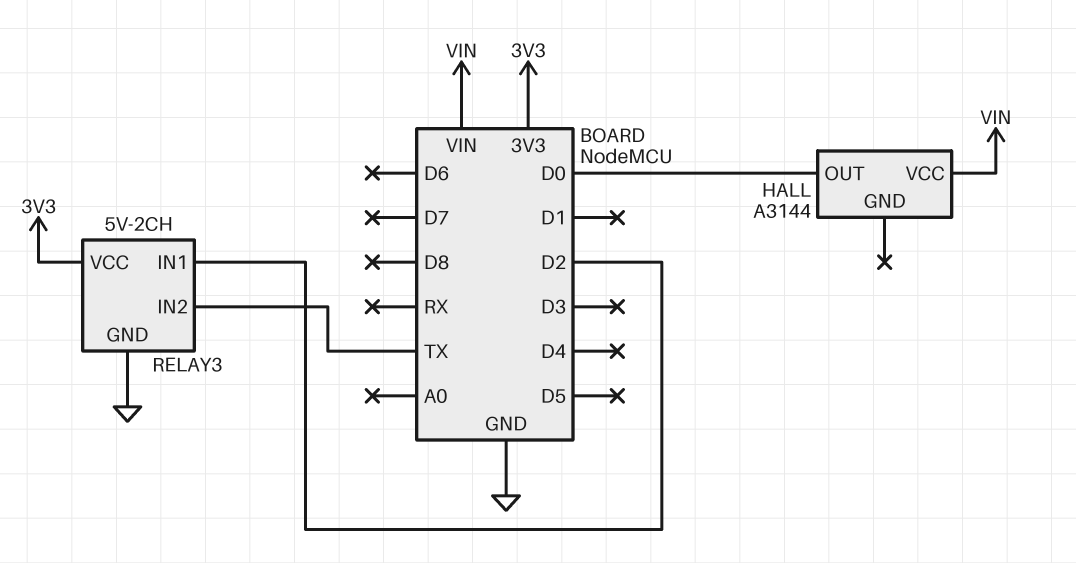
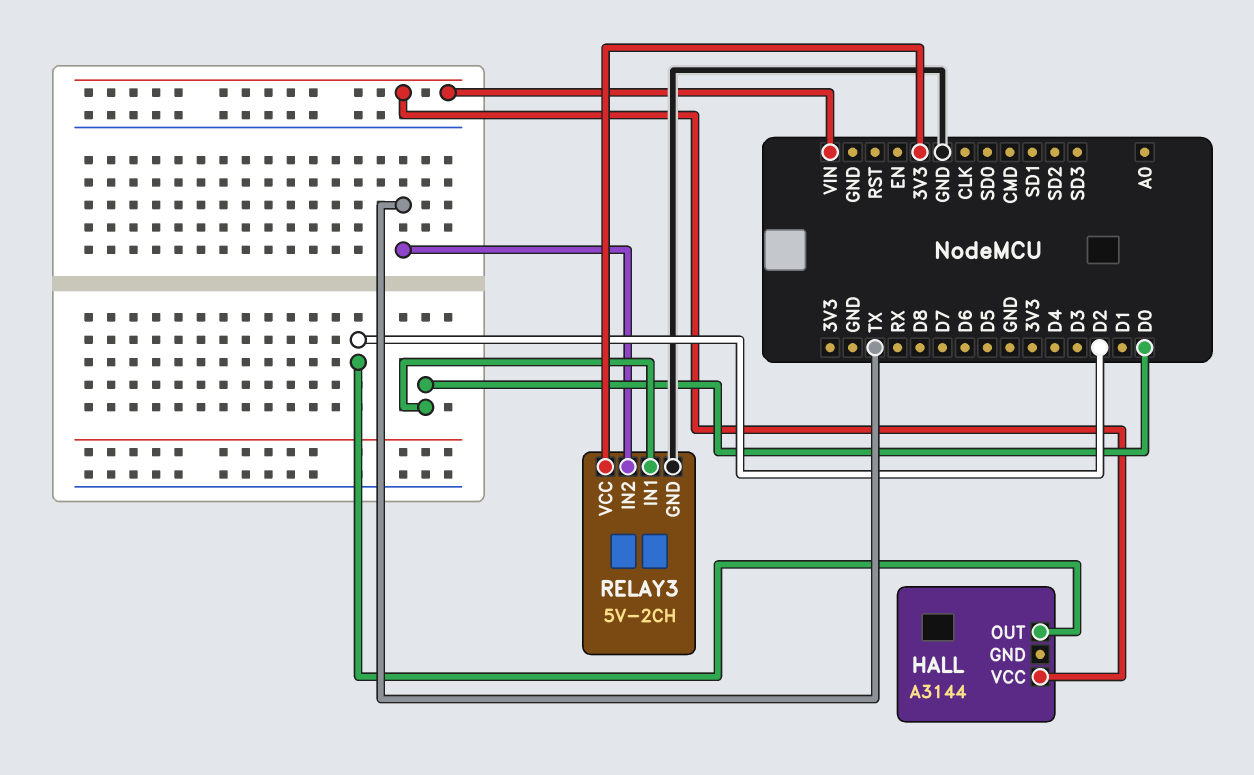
HALL pin OUT: D0 -> D2
RELAY3 pin IN1: D2 -> D0

